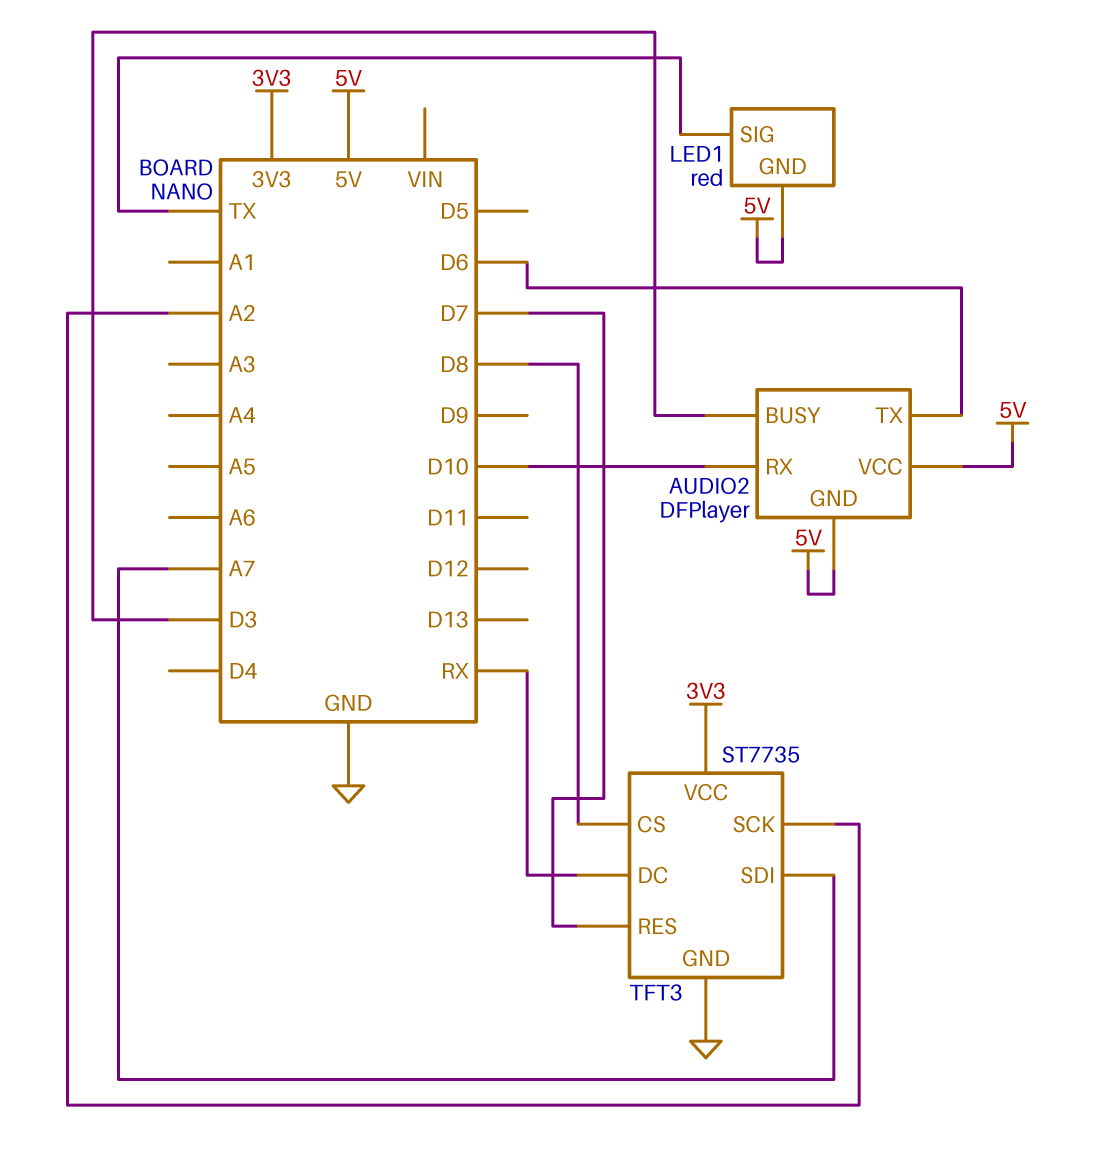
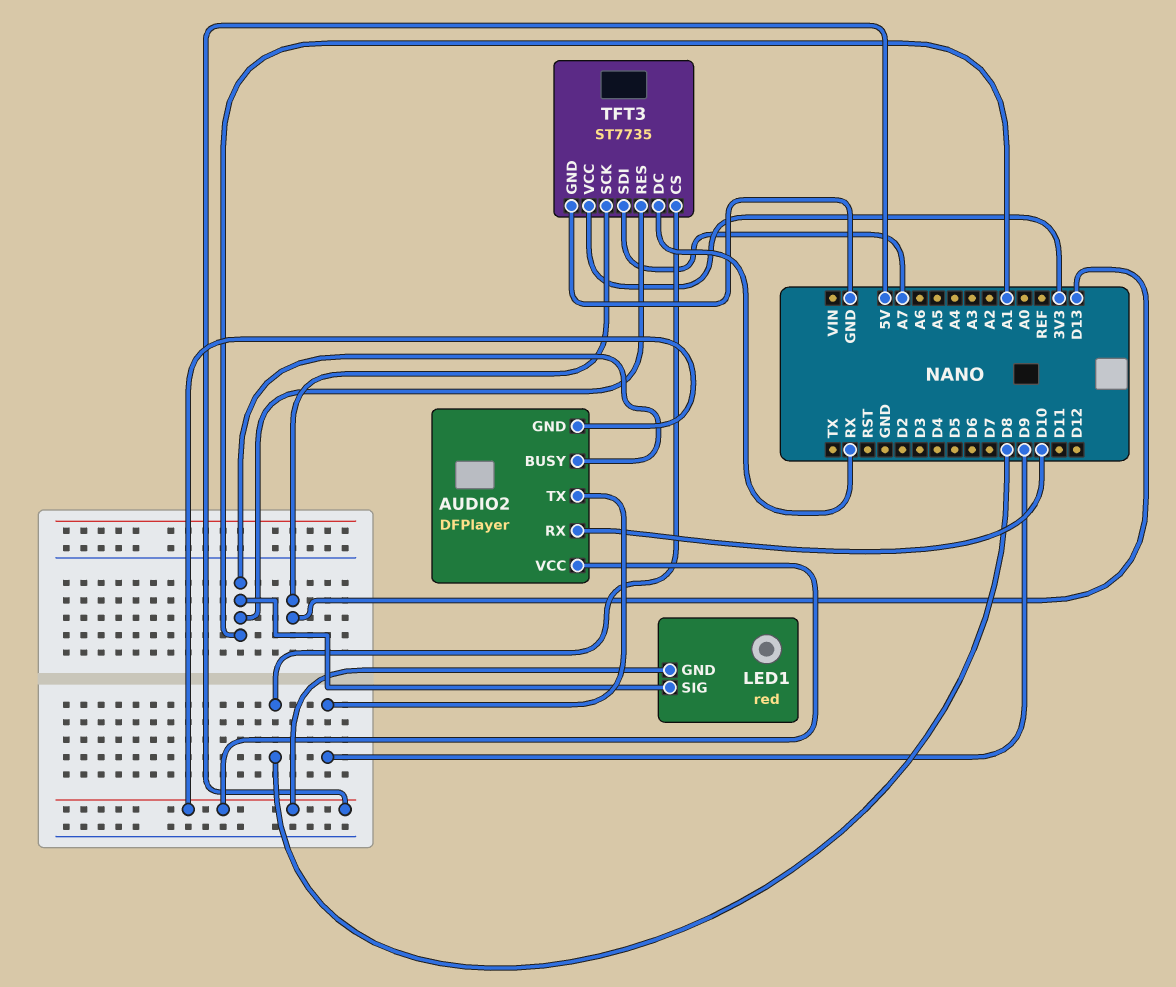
AUDIO2 pin BUSY: D3 -> A1
AUDIO2 pin TX: D6 -> D9
LED1 pin SIG: TX -> A1
TFT3 pin RES: D7 -> A1
TFT3 pin SCK: A2 -> D13

